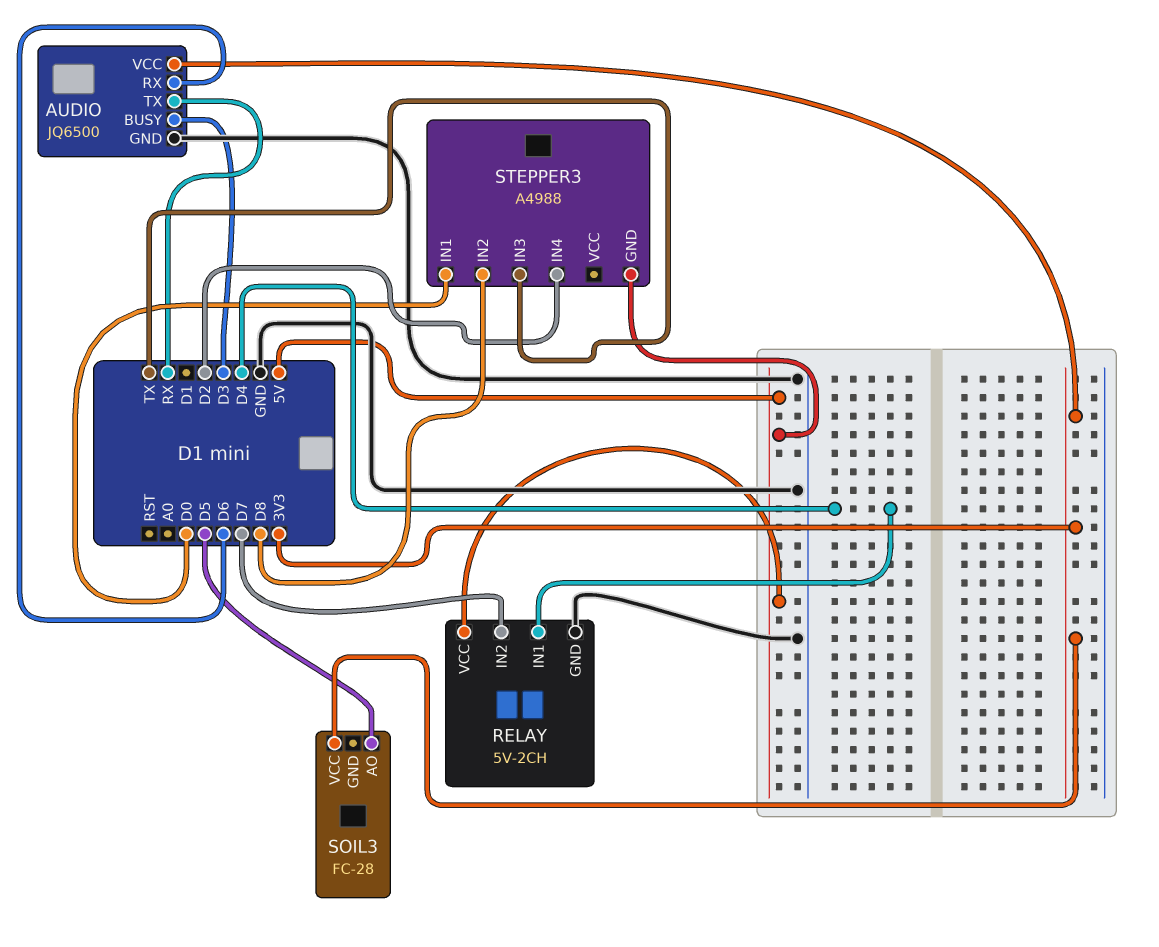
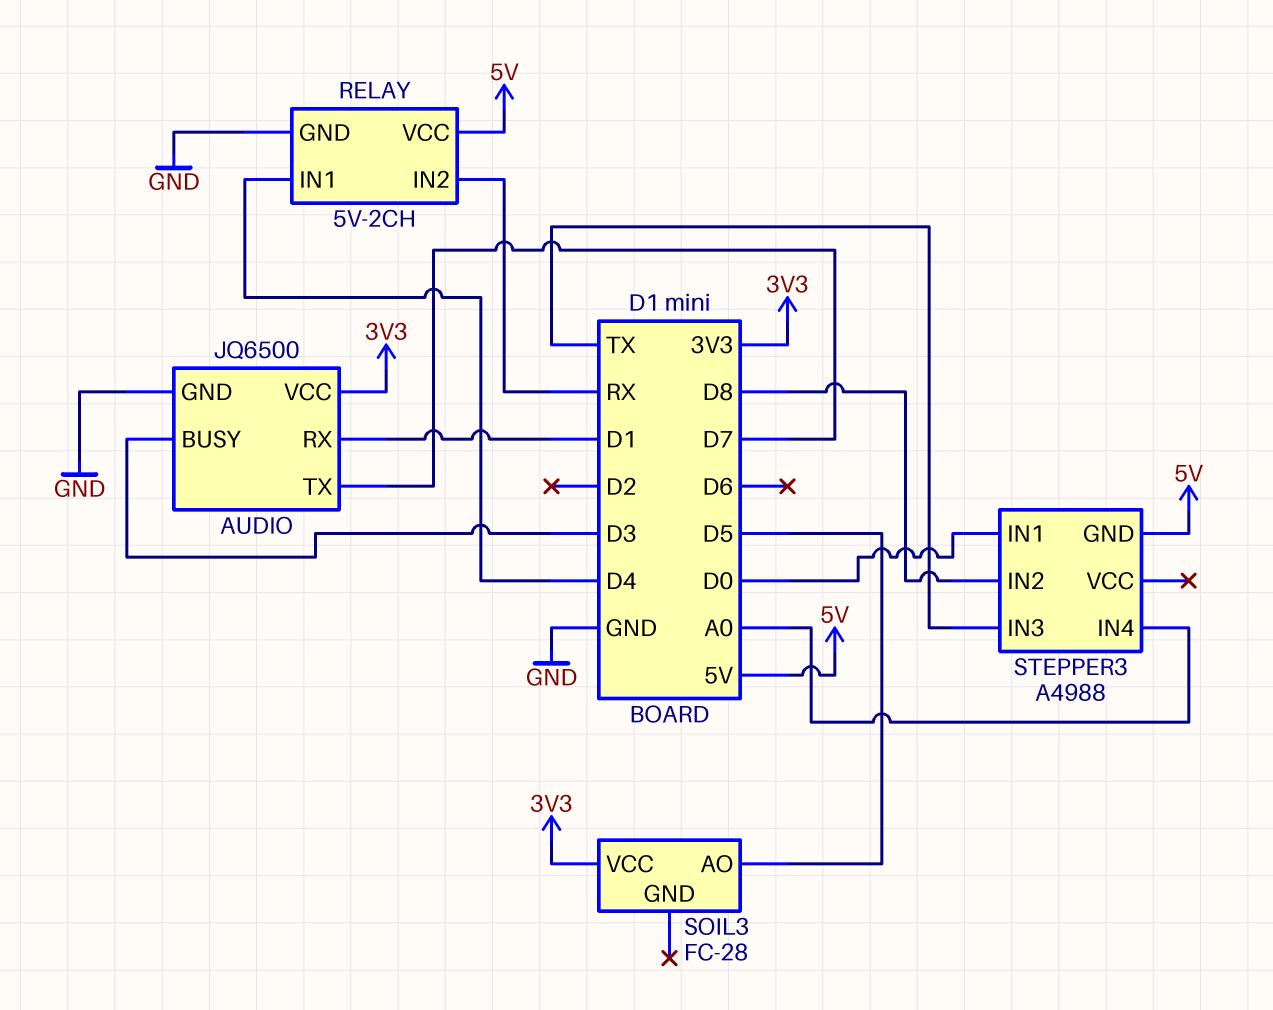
AUDIO pin RX: D6 -> D1
AUDIO pin TX: RX -> D7
RELAY pin IN2: D7 -> RX
STEPPER3 pin IN4: D2 -> A0

